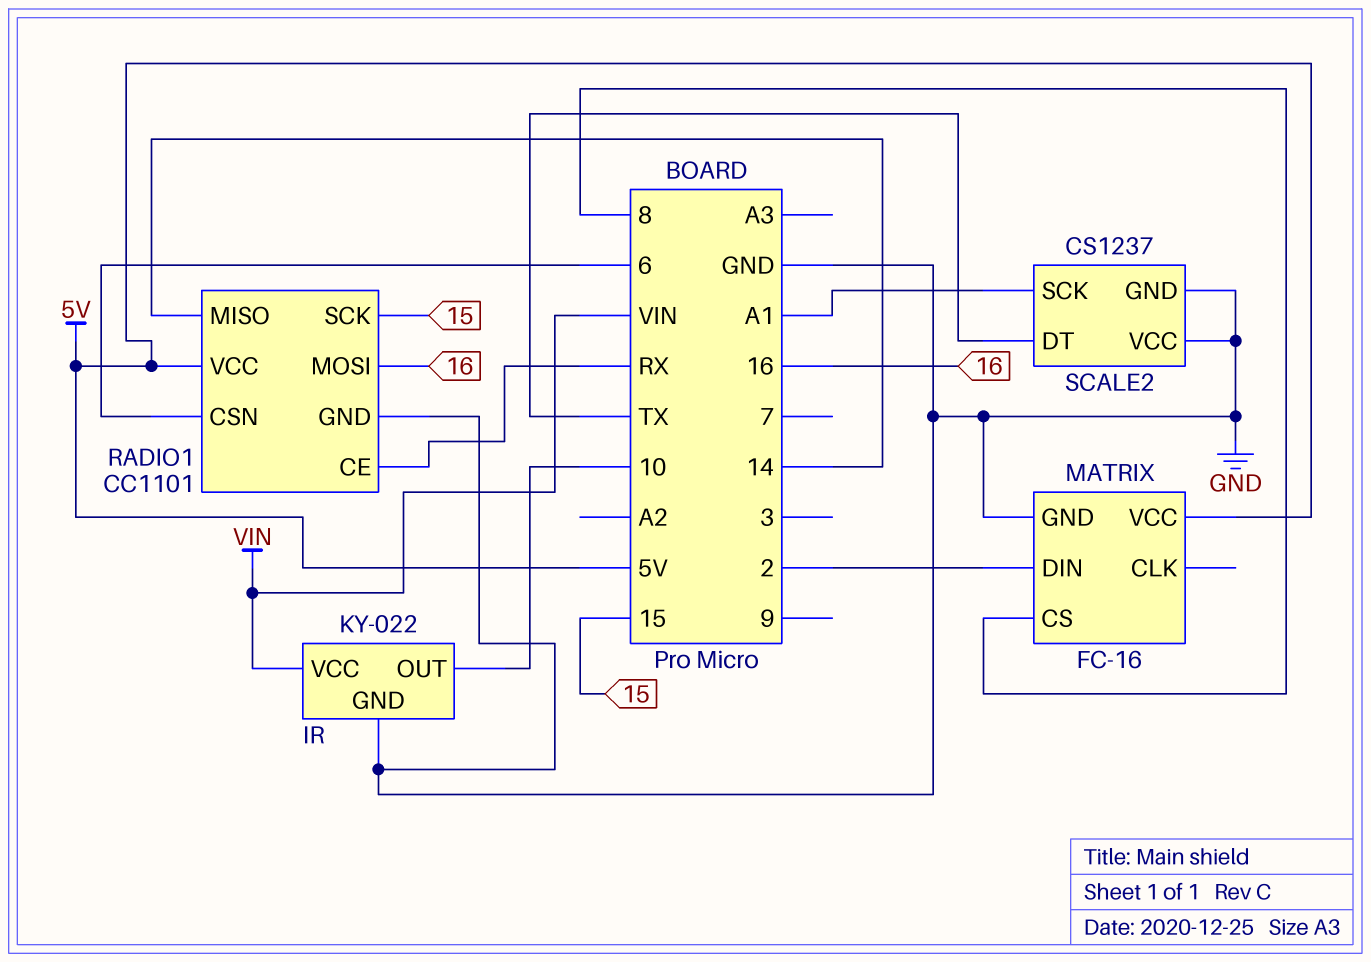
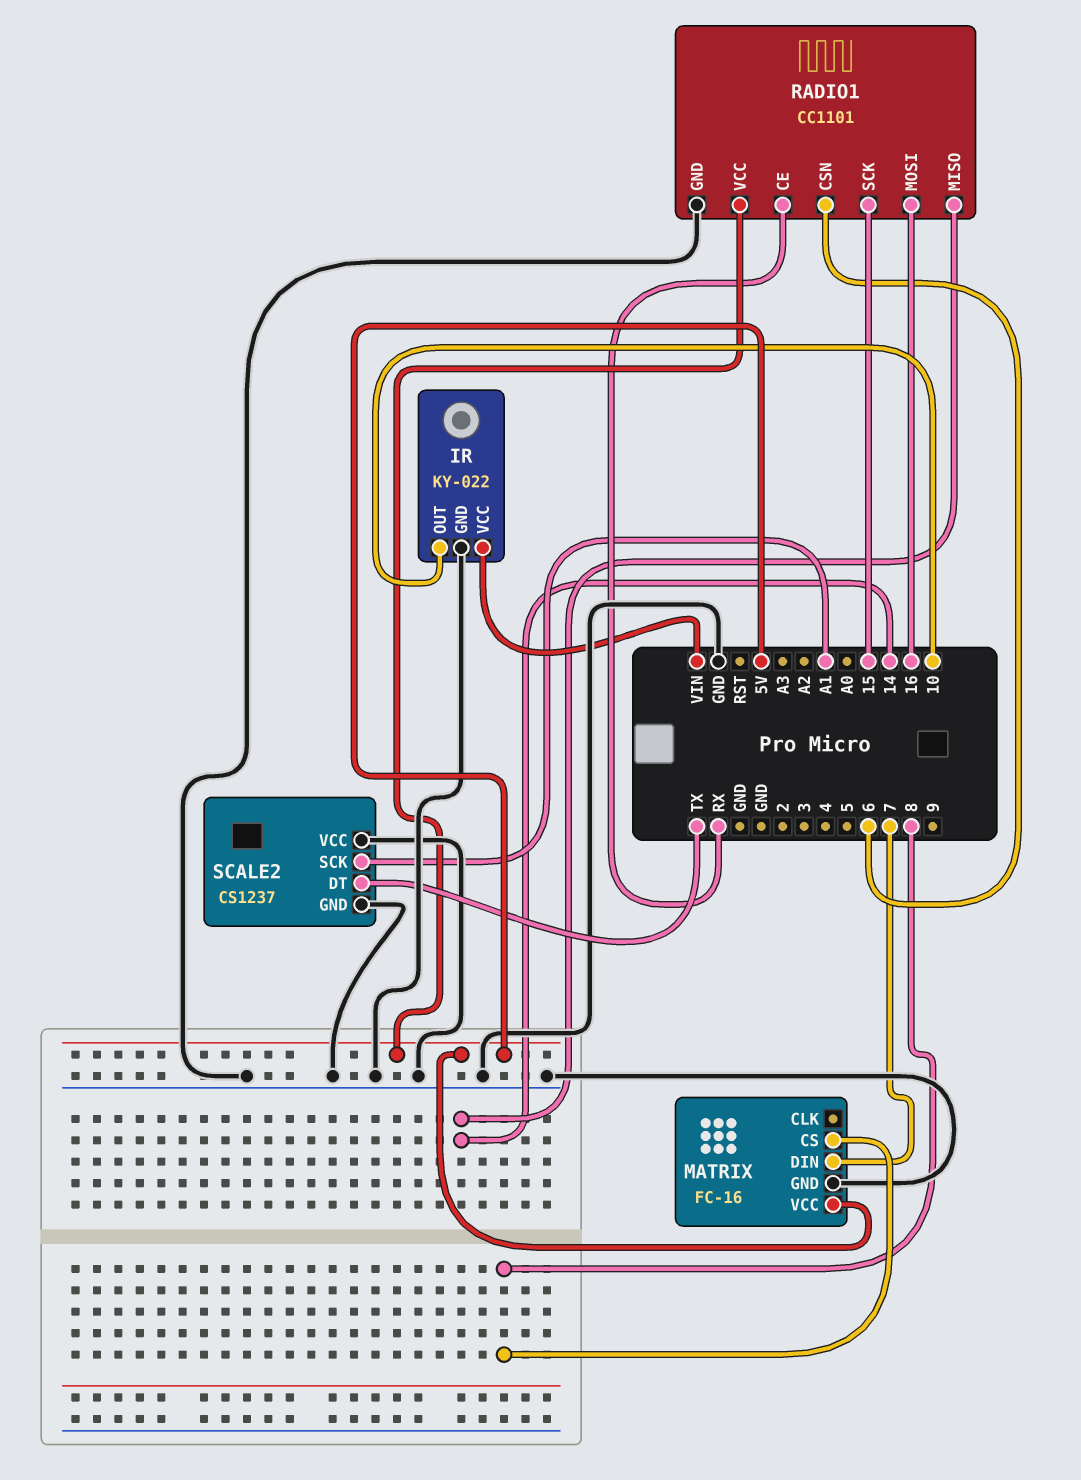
MATRIX pin DIN: 2 -> 7

